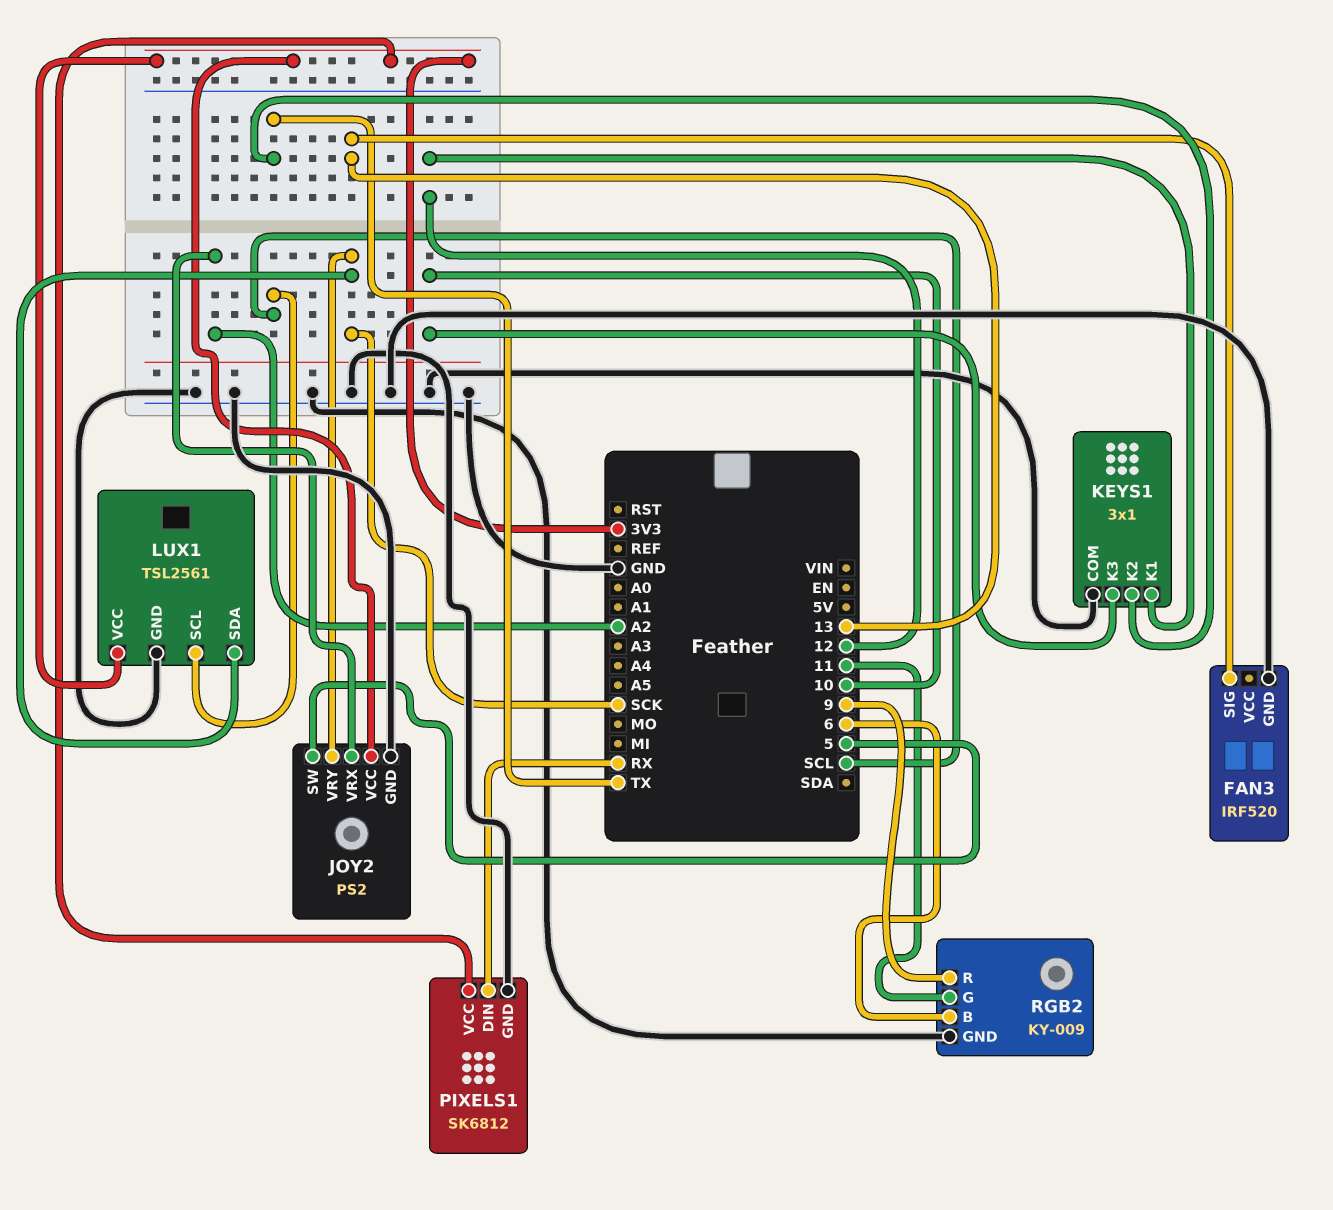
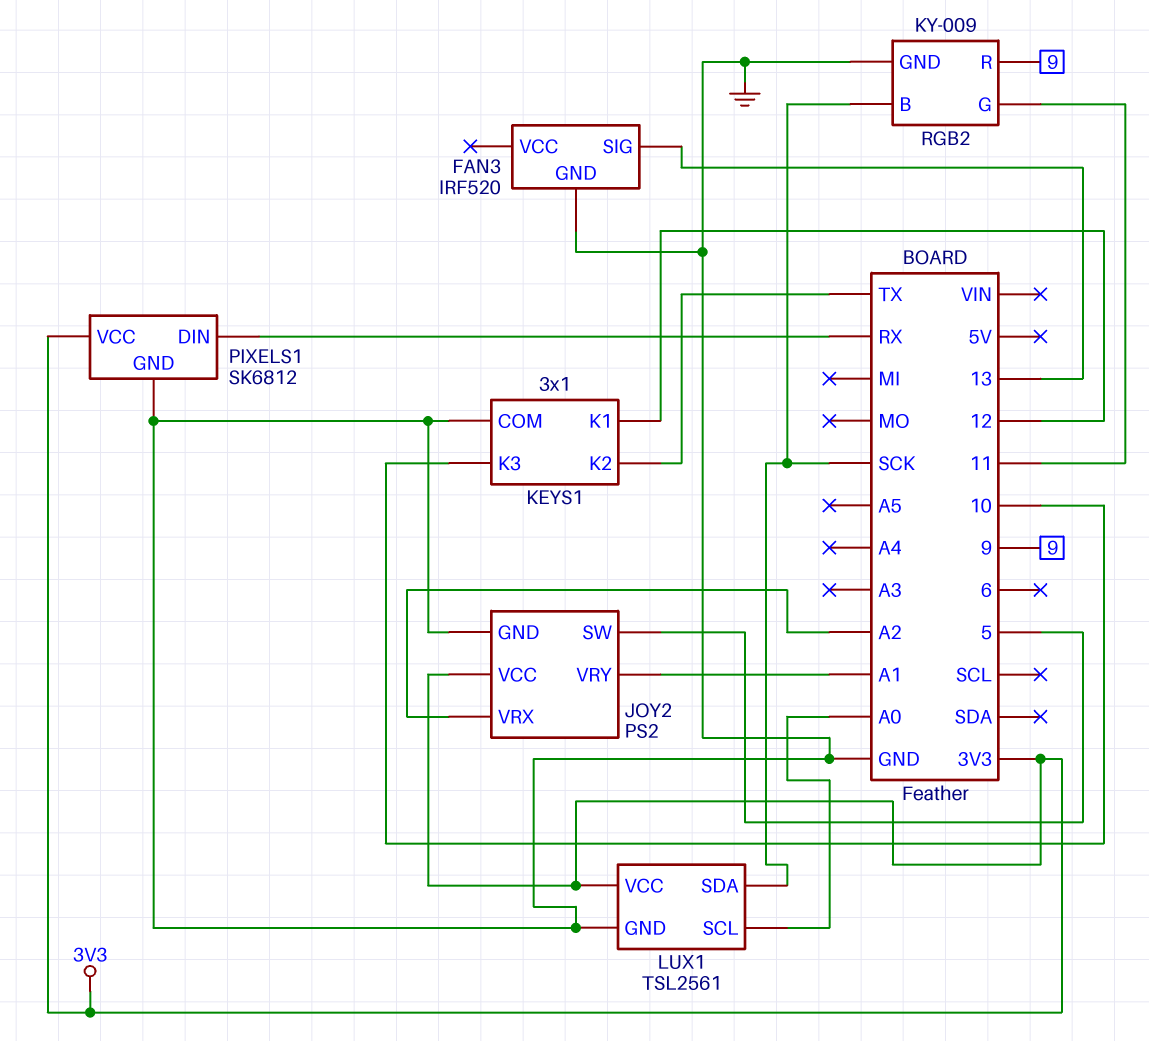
JOY2 pin VRY: SCK -> A1
LUX1 pin SCL: SCL -> A0
RGB2 pin B: 6 -> SCK

